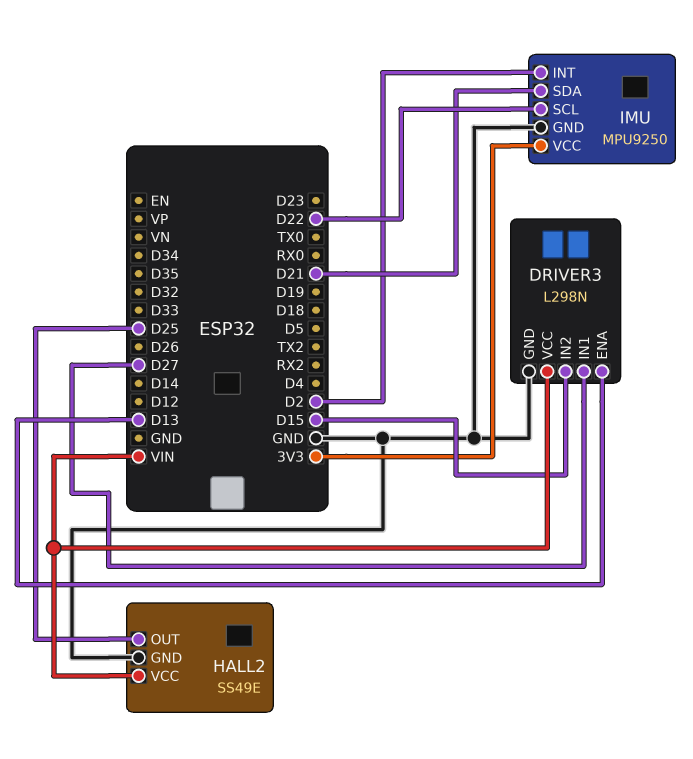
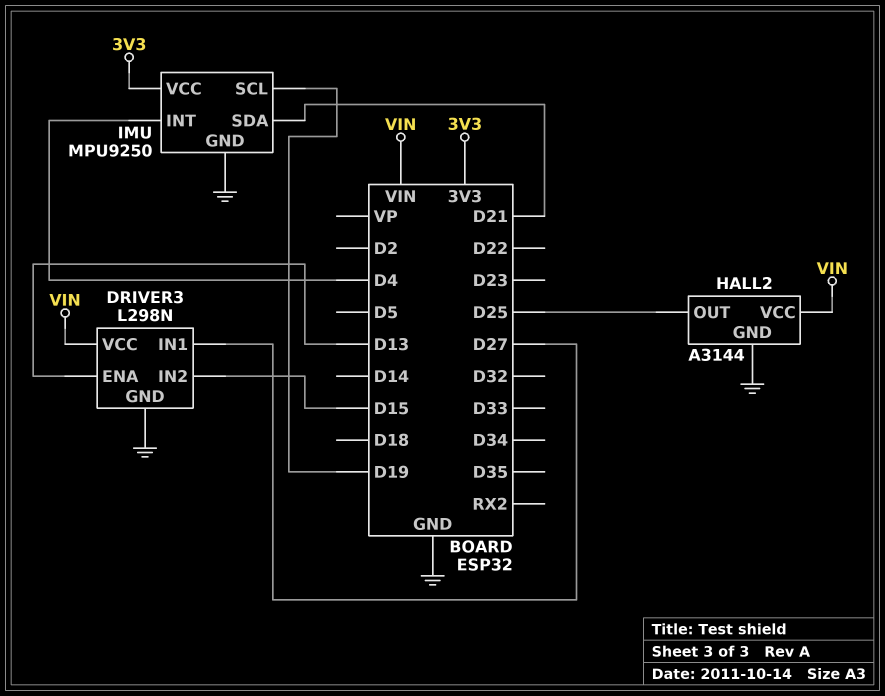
HALL2: SS49E -> A3144
IMU pin INT: D2 -> D4
IMU pin SCL: D22 -> D19

